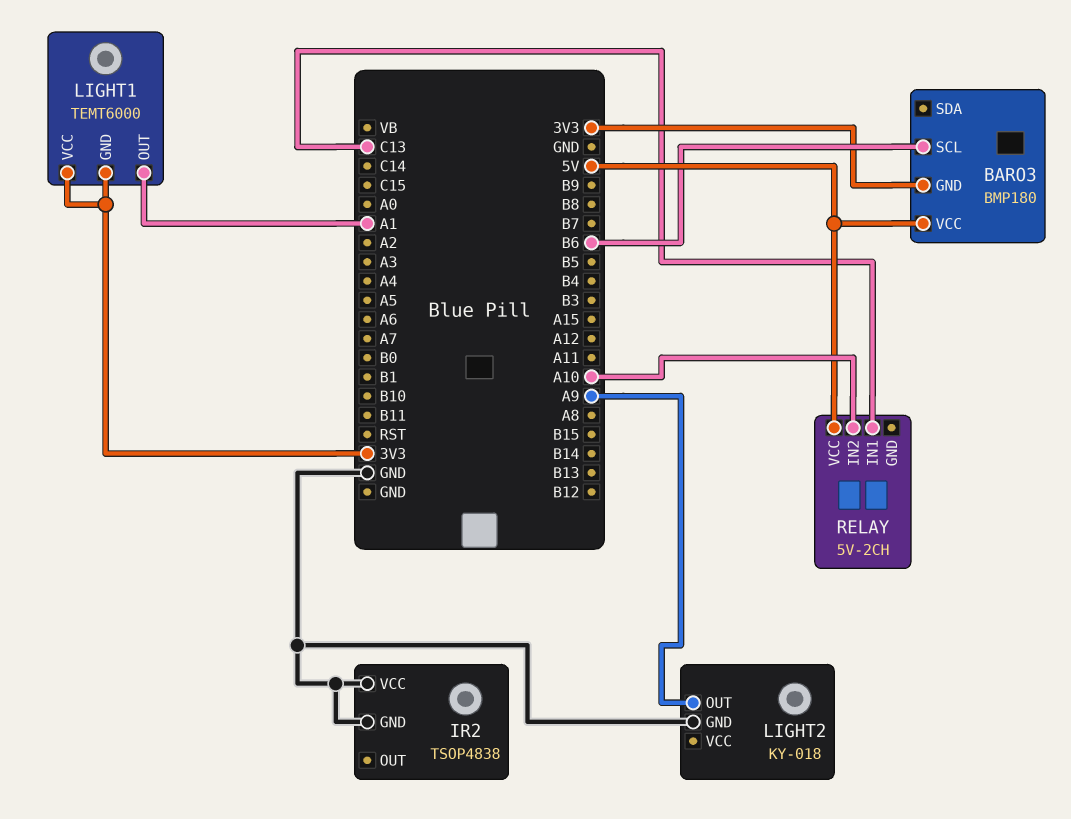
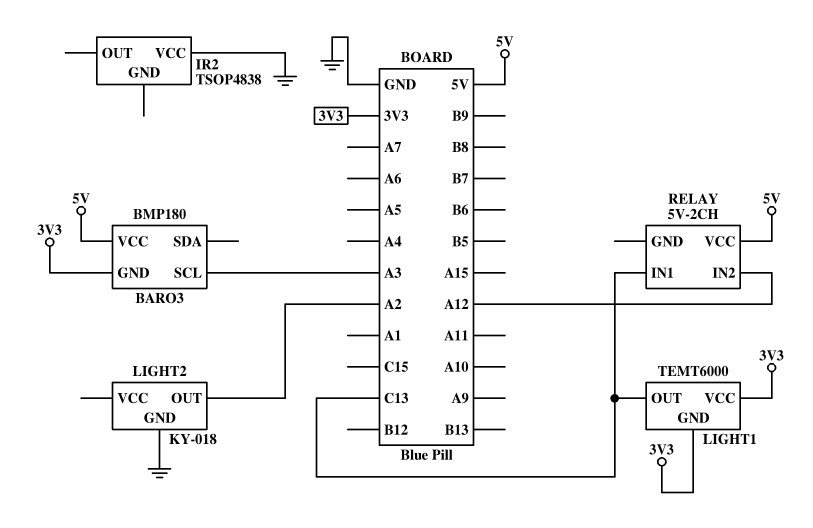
BARO3 pin SCL: B6 -> A3
IR2 pin GND: GND -> none
LIGHT1 pin OUT: A1 -> C13
LIGHT2 pin OUT: A9 -> A2
RELAY pin IN2: A10 -> A12

